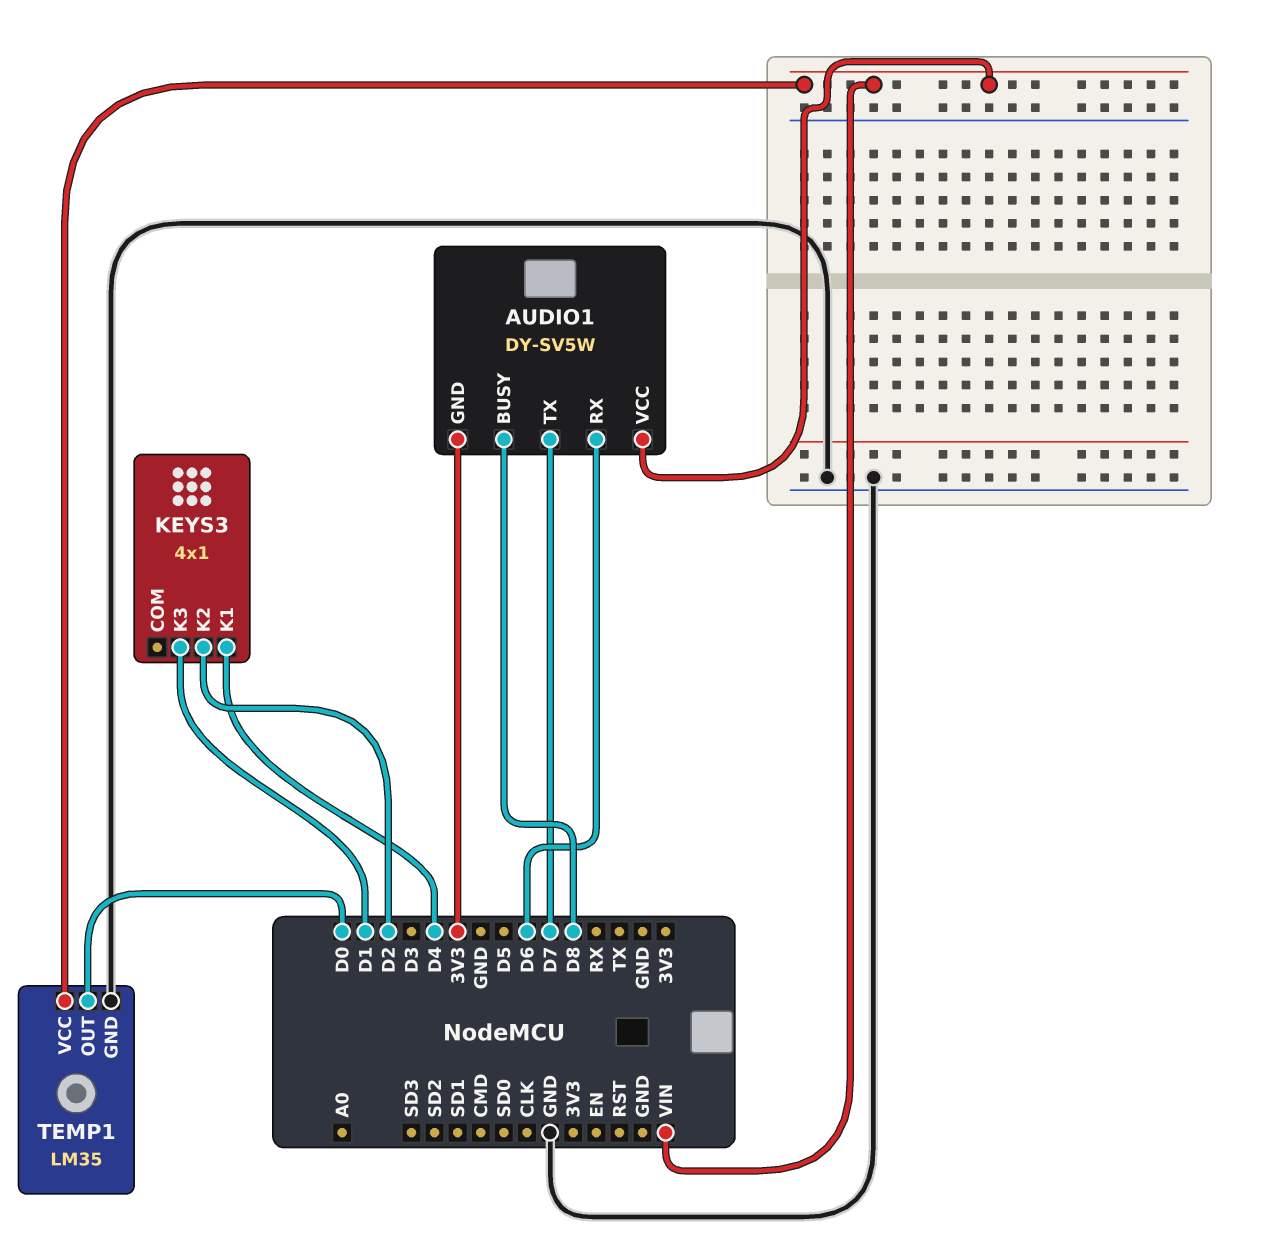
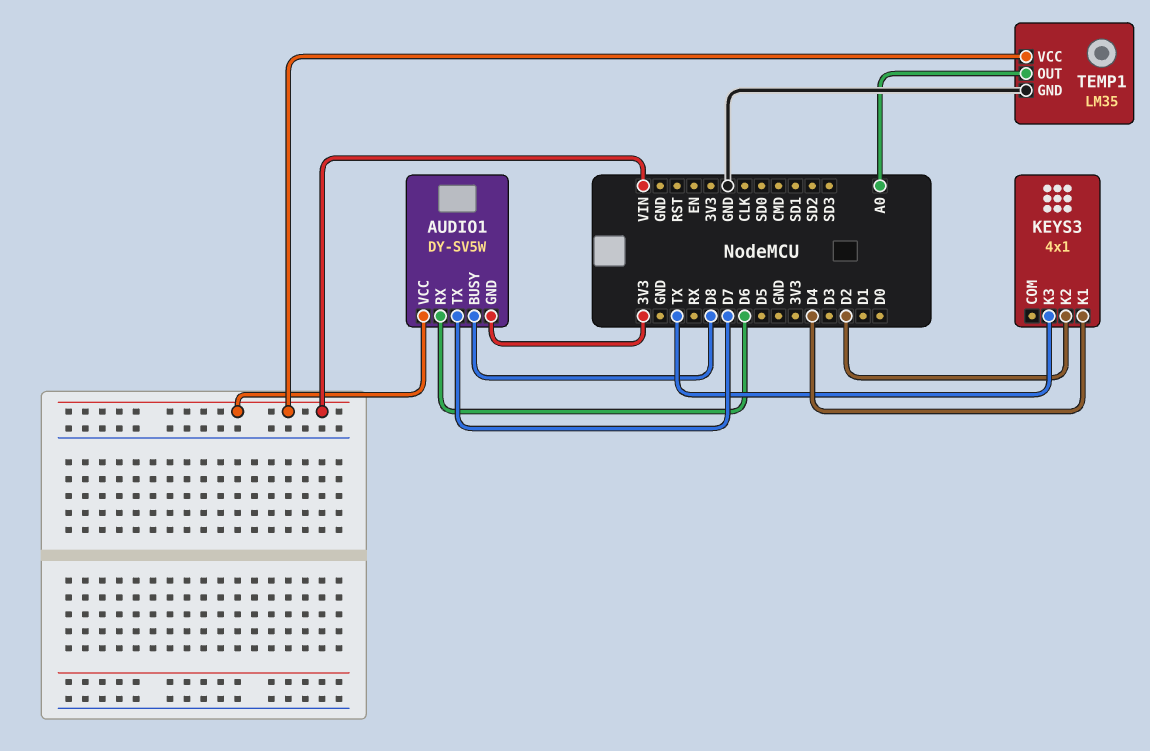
KEYS3 pin K3: D1 -> TX
TEMP1 pin OUT: D0 -> A0

